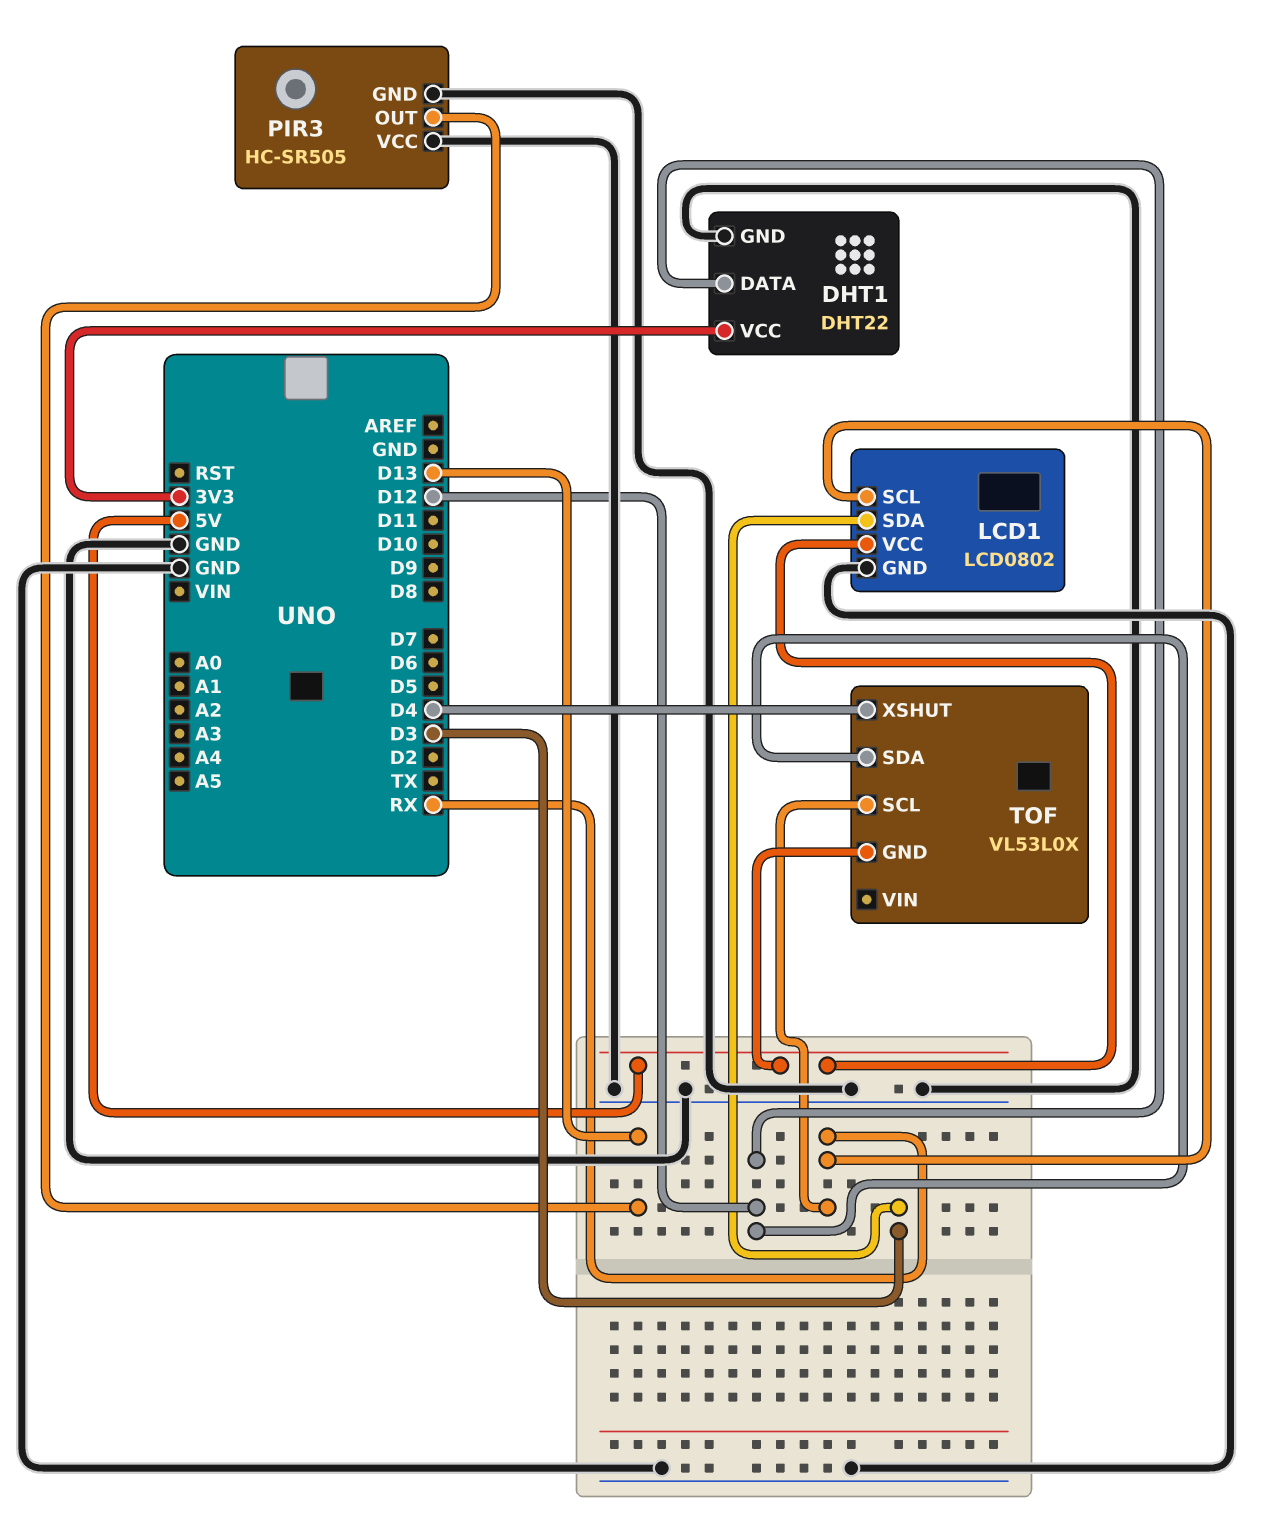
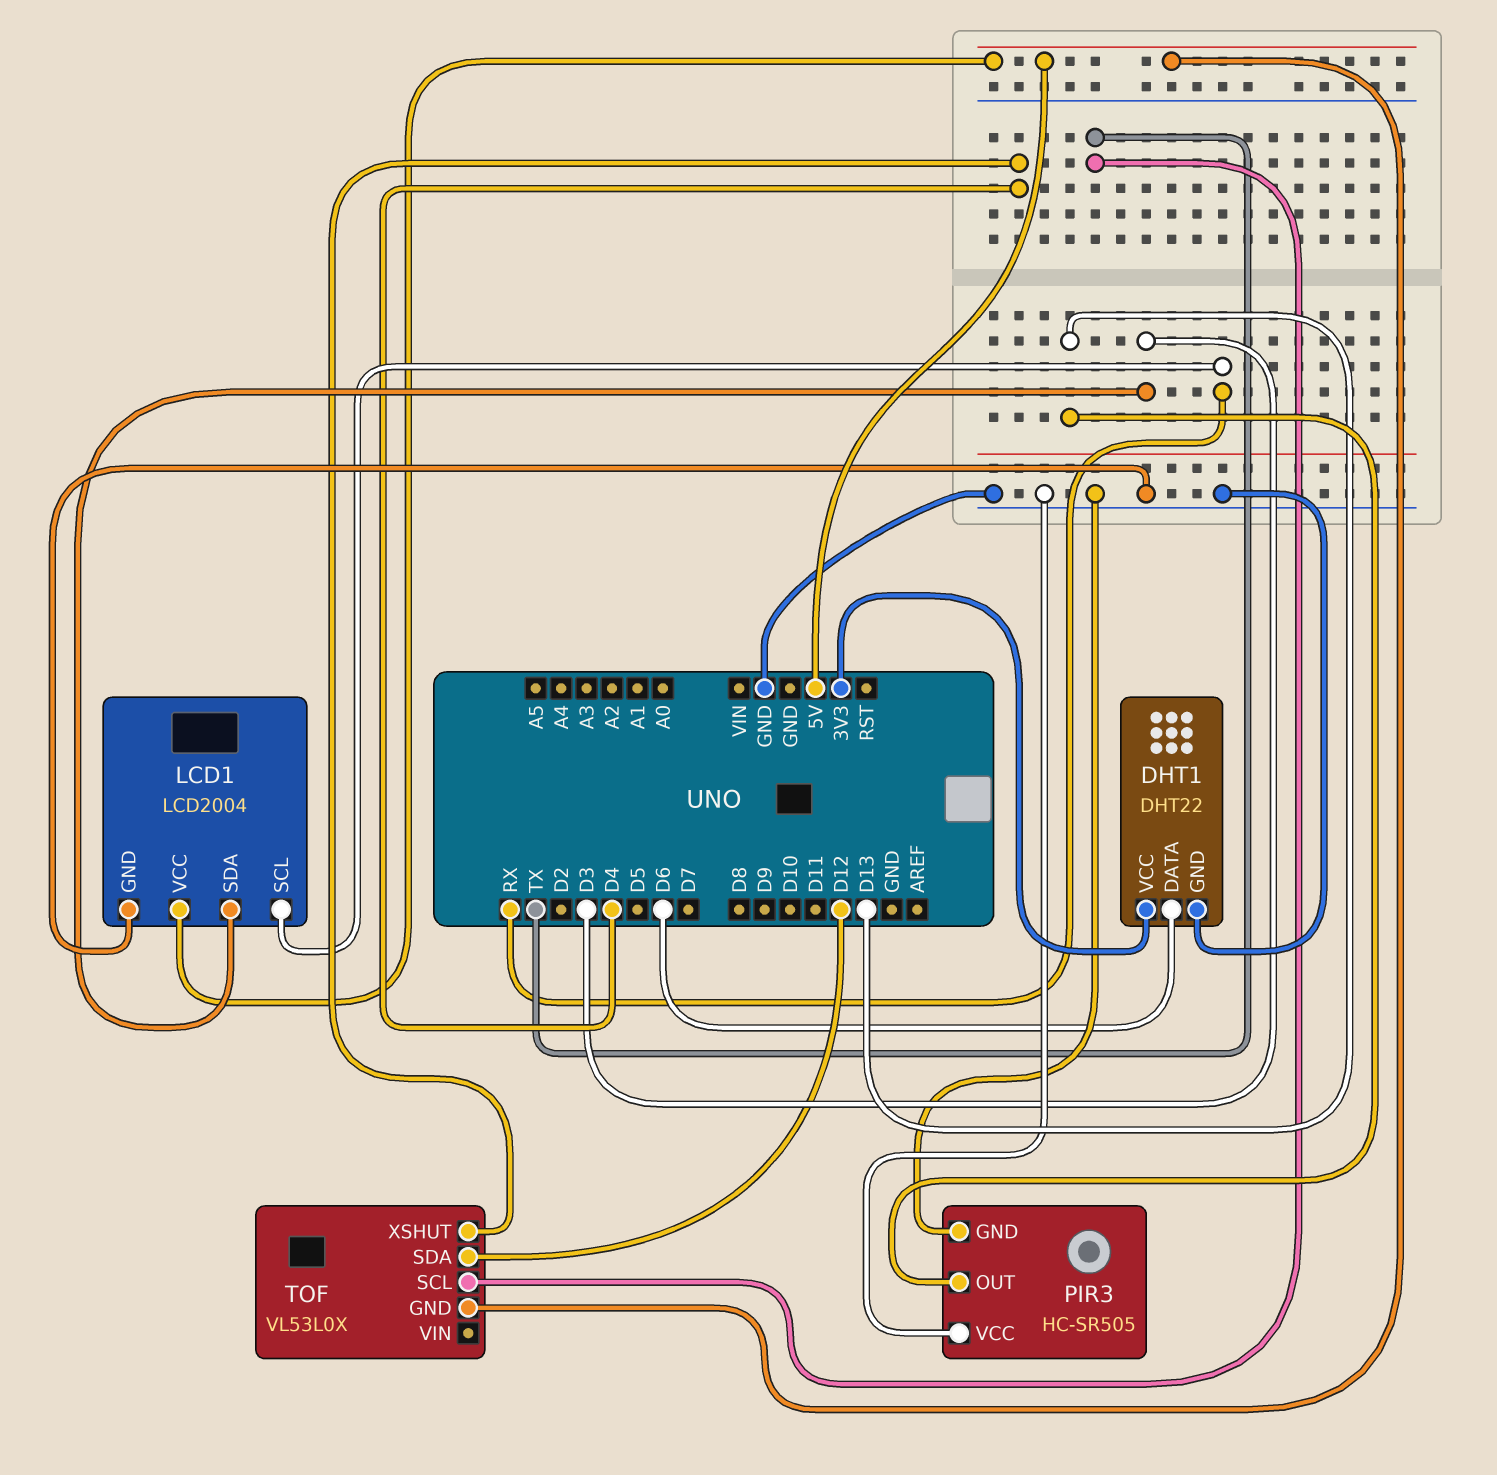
DHT1 pin DATA: D12 -> D6
LCD1: LCD0802 -> LCD2004
TOF pin SCL: RX -> TX

